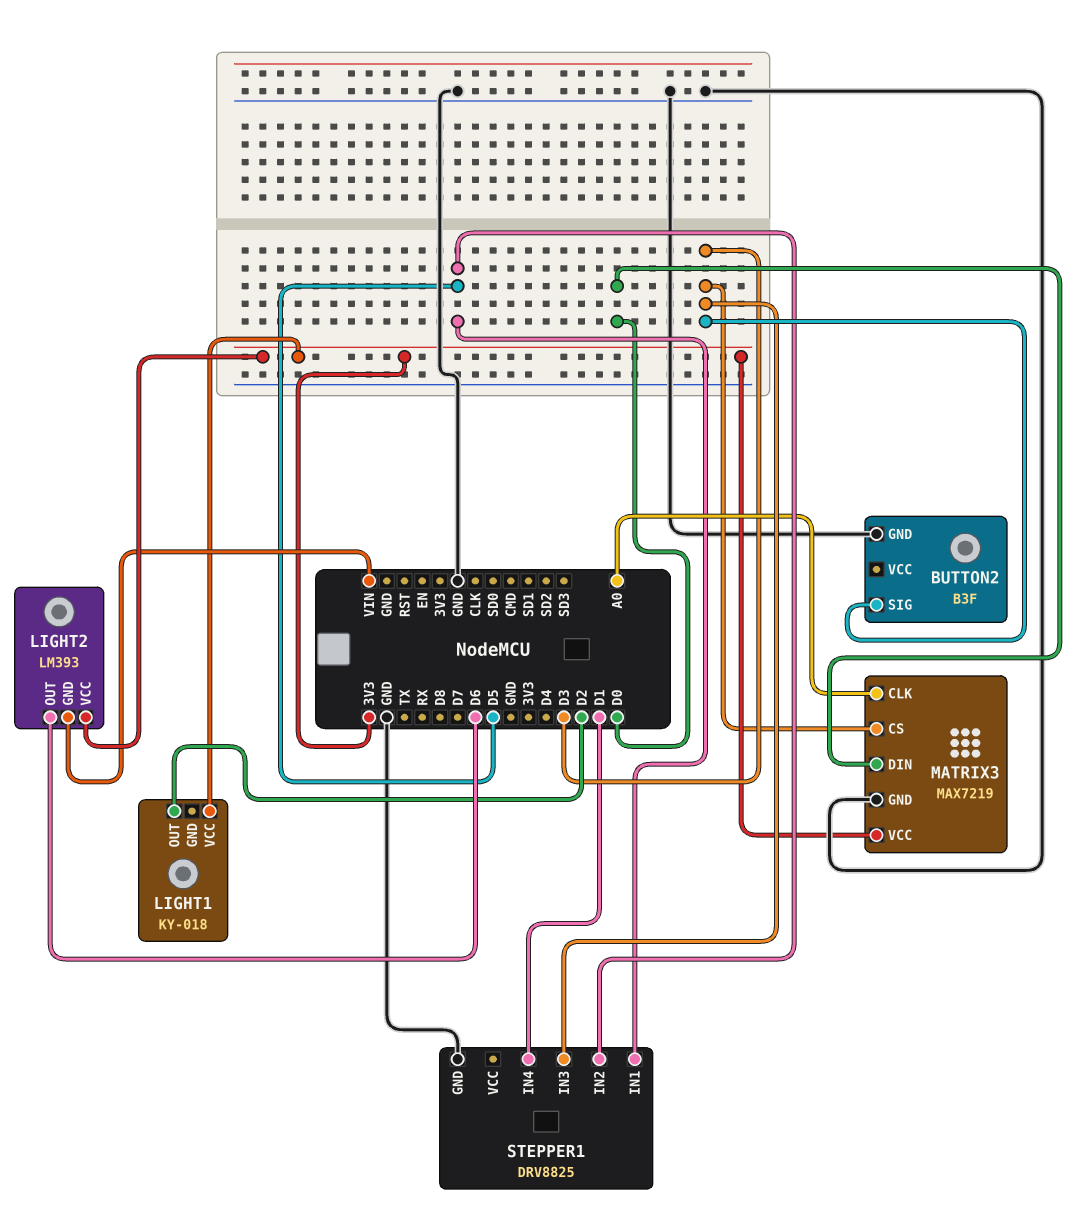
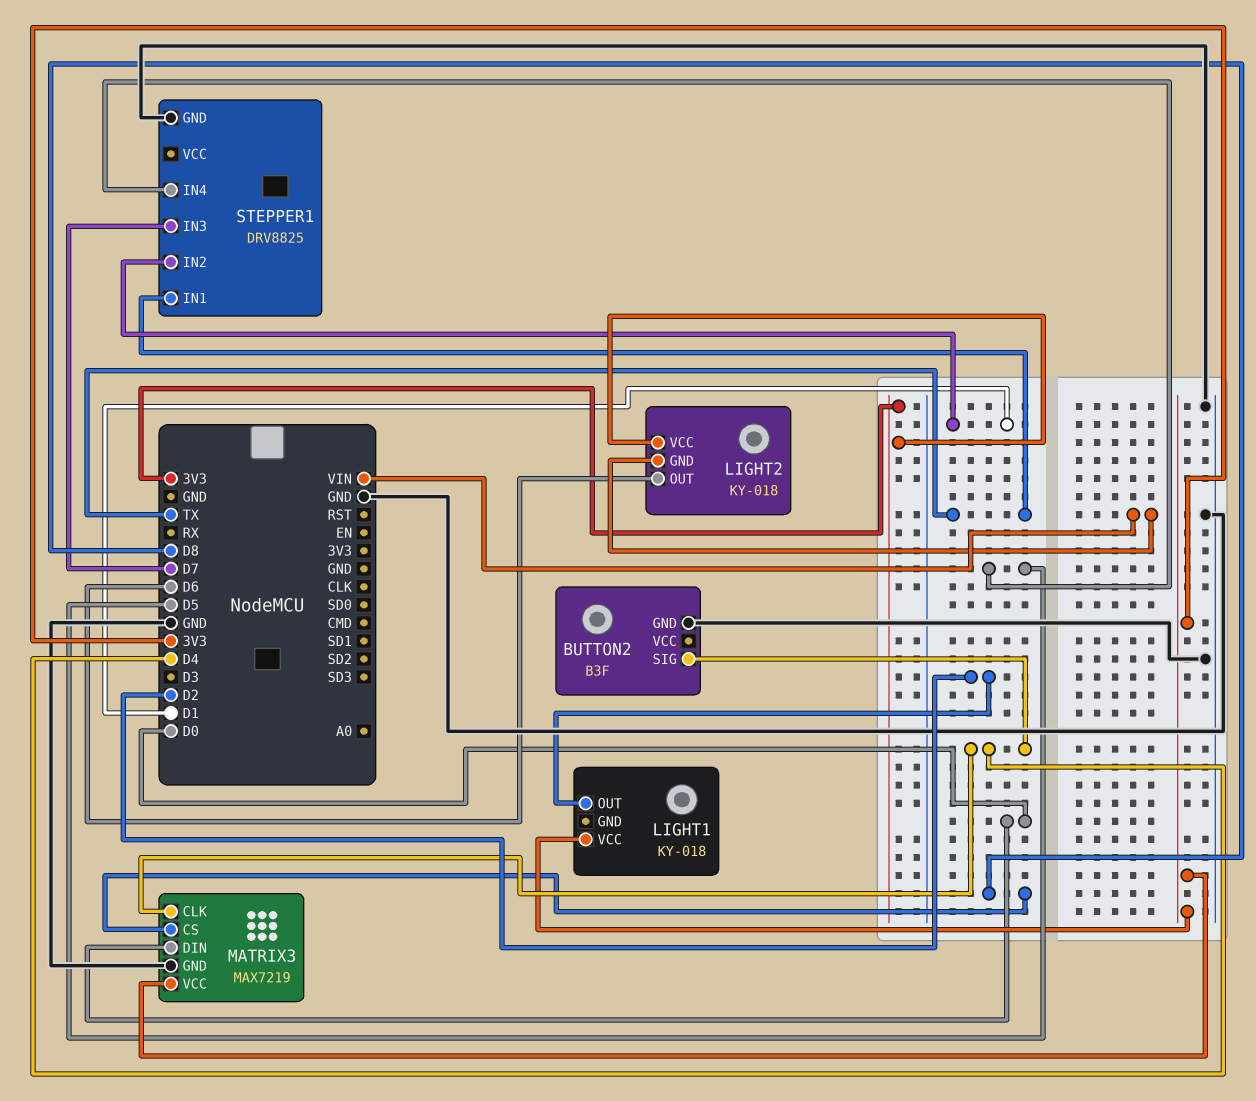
BUTTON2 pin SIG: D3 -> D4
LIGHT2: LM393 -> KY-018
MATRIX3 pin CLK: A0 -> D4
MATRIX3 pin CS: D3 -> D8
STEPPER1 pin IN1: D5 -> TX
STEPPER1 pin IN2: D5 -> D1
STEPPER1 pin IN3: D3 -> D7
STEPPER1 pin IN4: D1 -> D5

